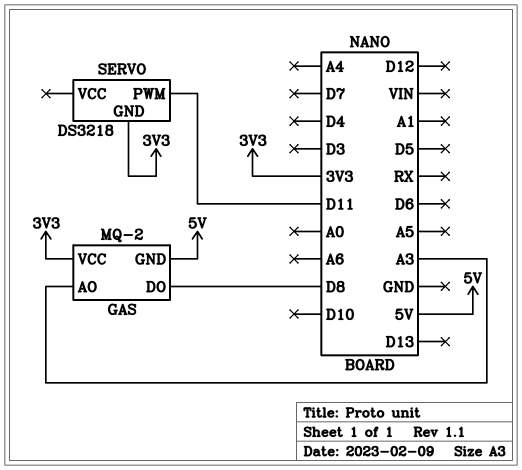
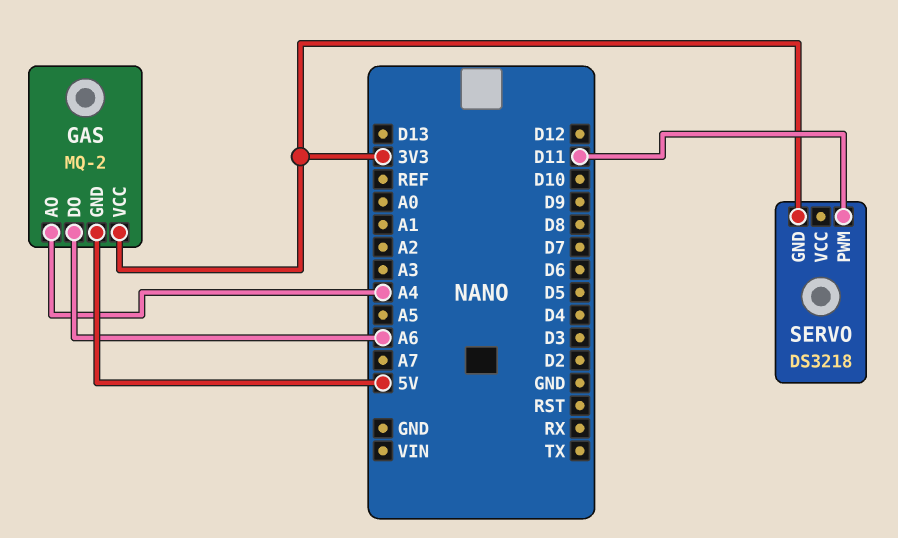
GAS pin AO: A3 -> A4
GAS pin DO: D8 -> A6

